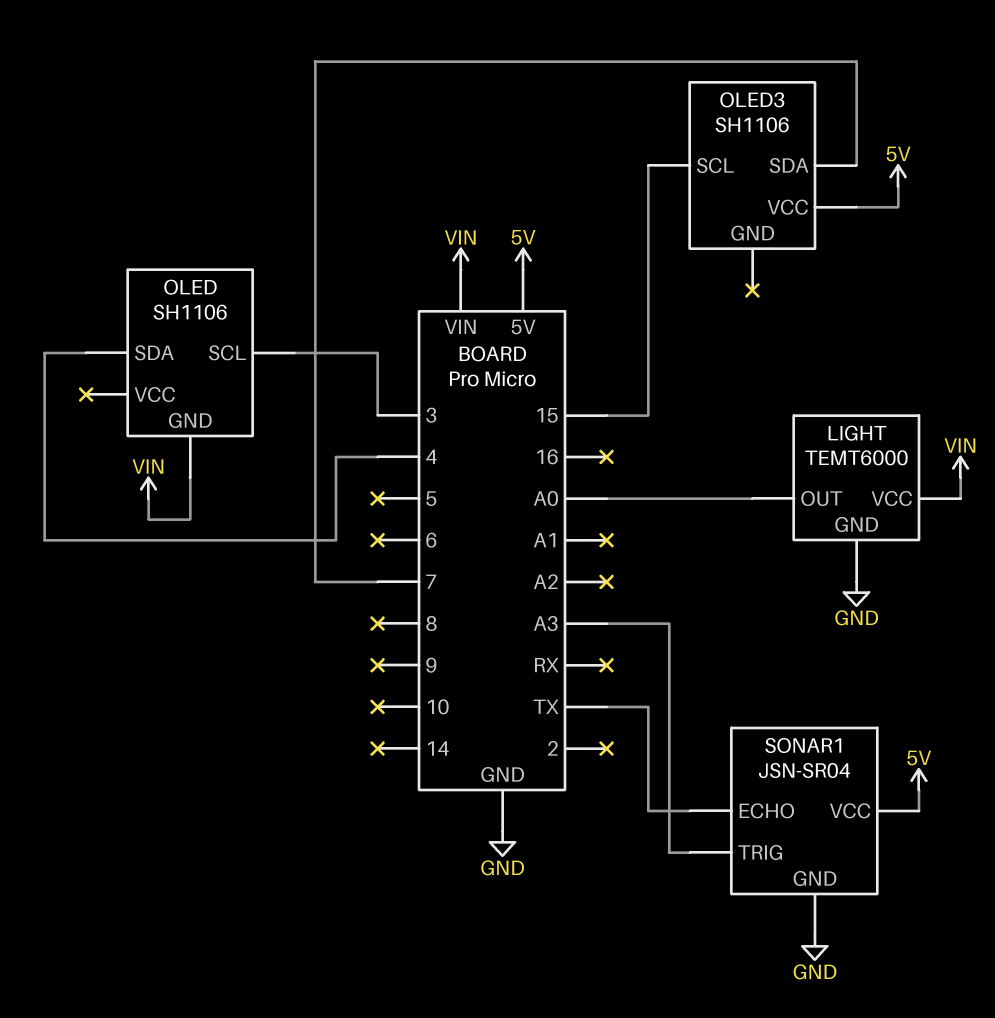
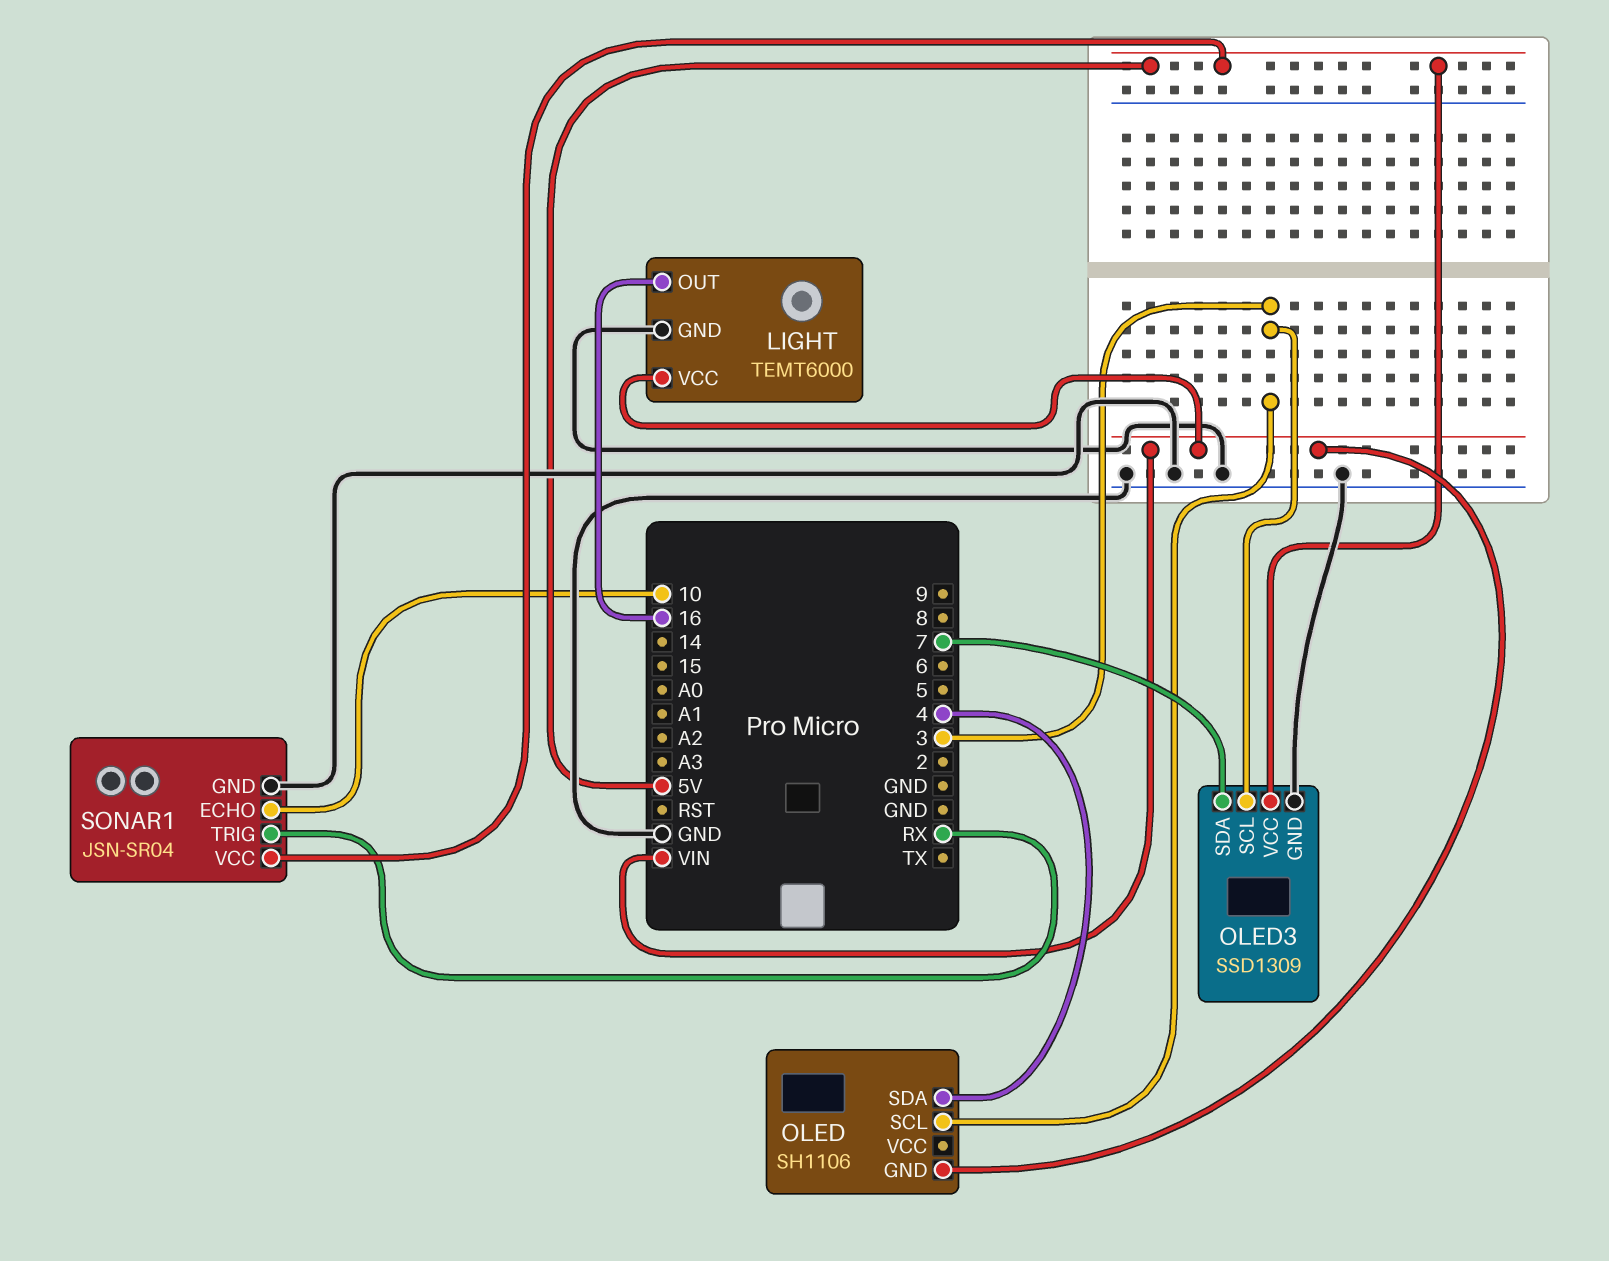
LIGHT pin OUT: A0 -> 16
OLED3: SH1106 -> SSD1309
OLED3 pin GND: none -> GND
OLED3 pin SCL: 15 -> 3
SONAR1 pin ECHO: TX -> 10
SONAR1 pin TRIG: A3 -> RX

